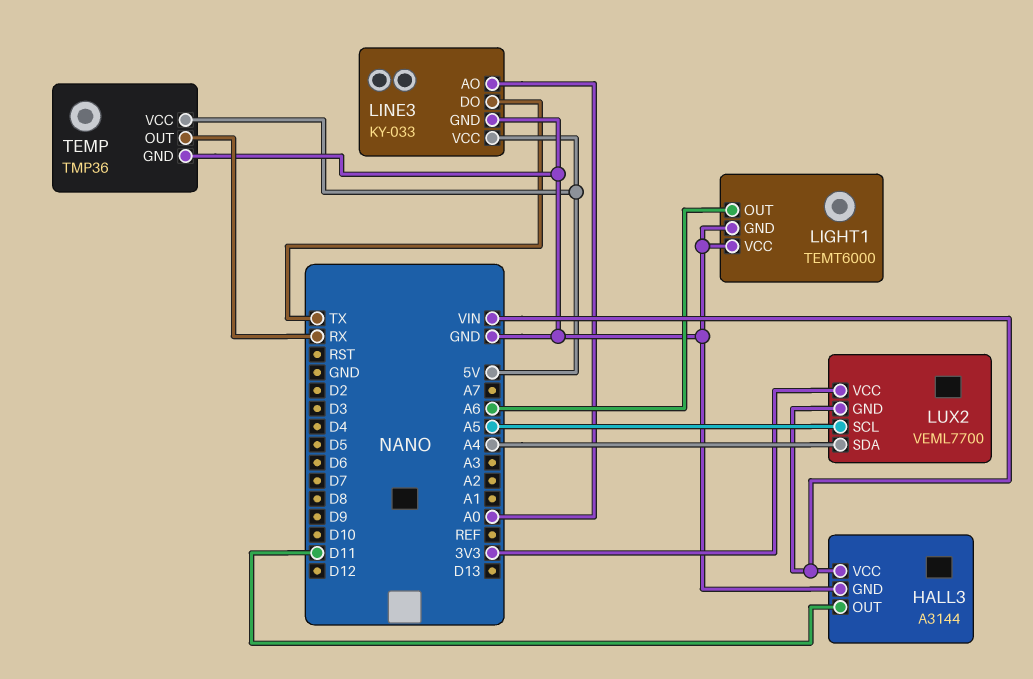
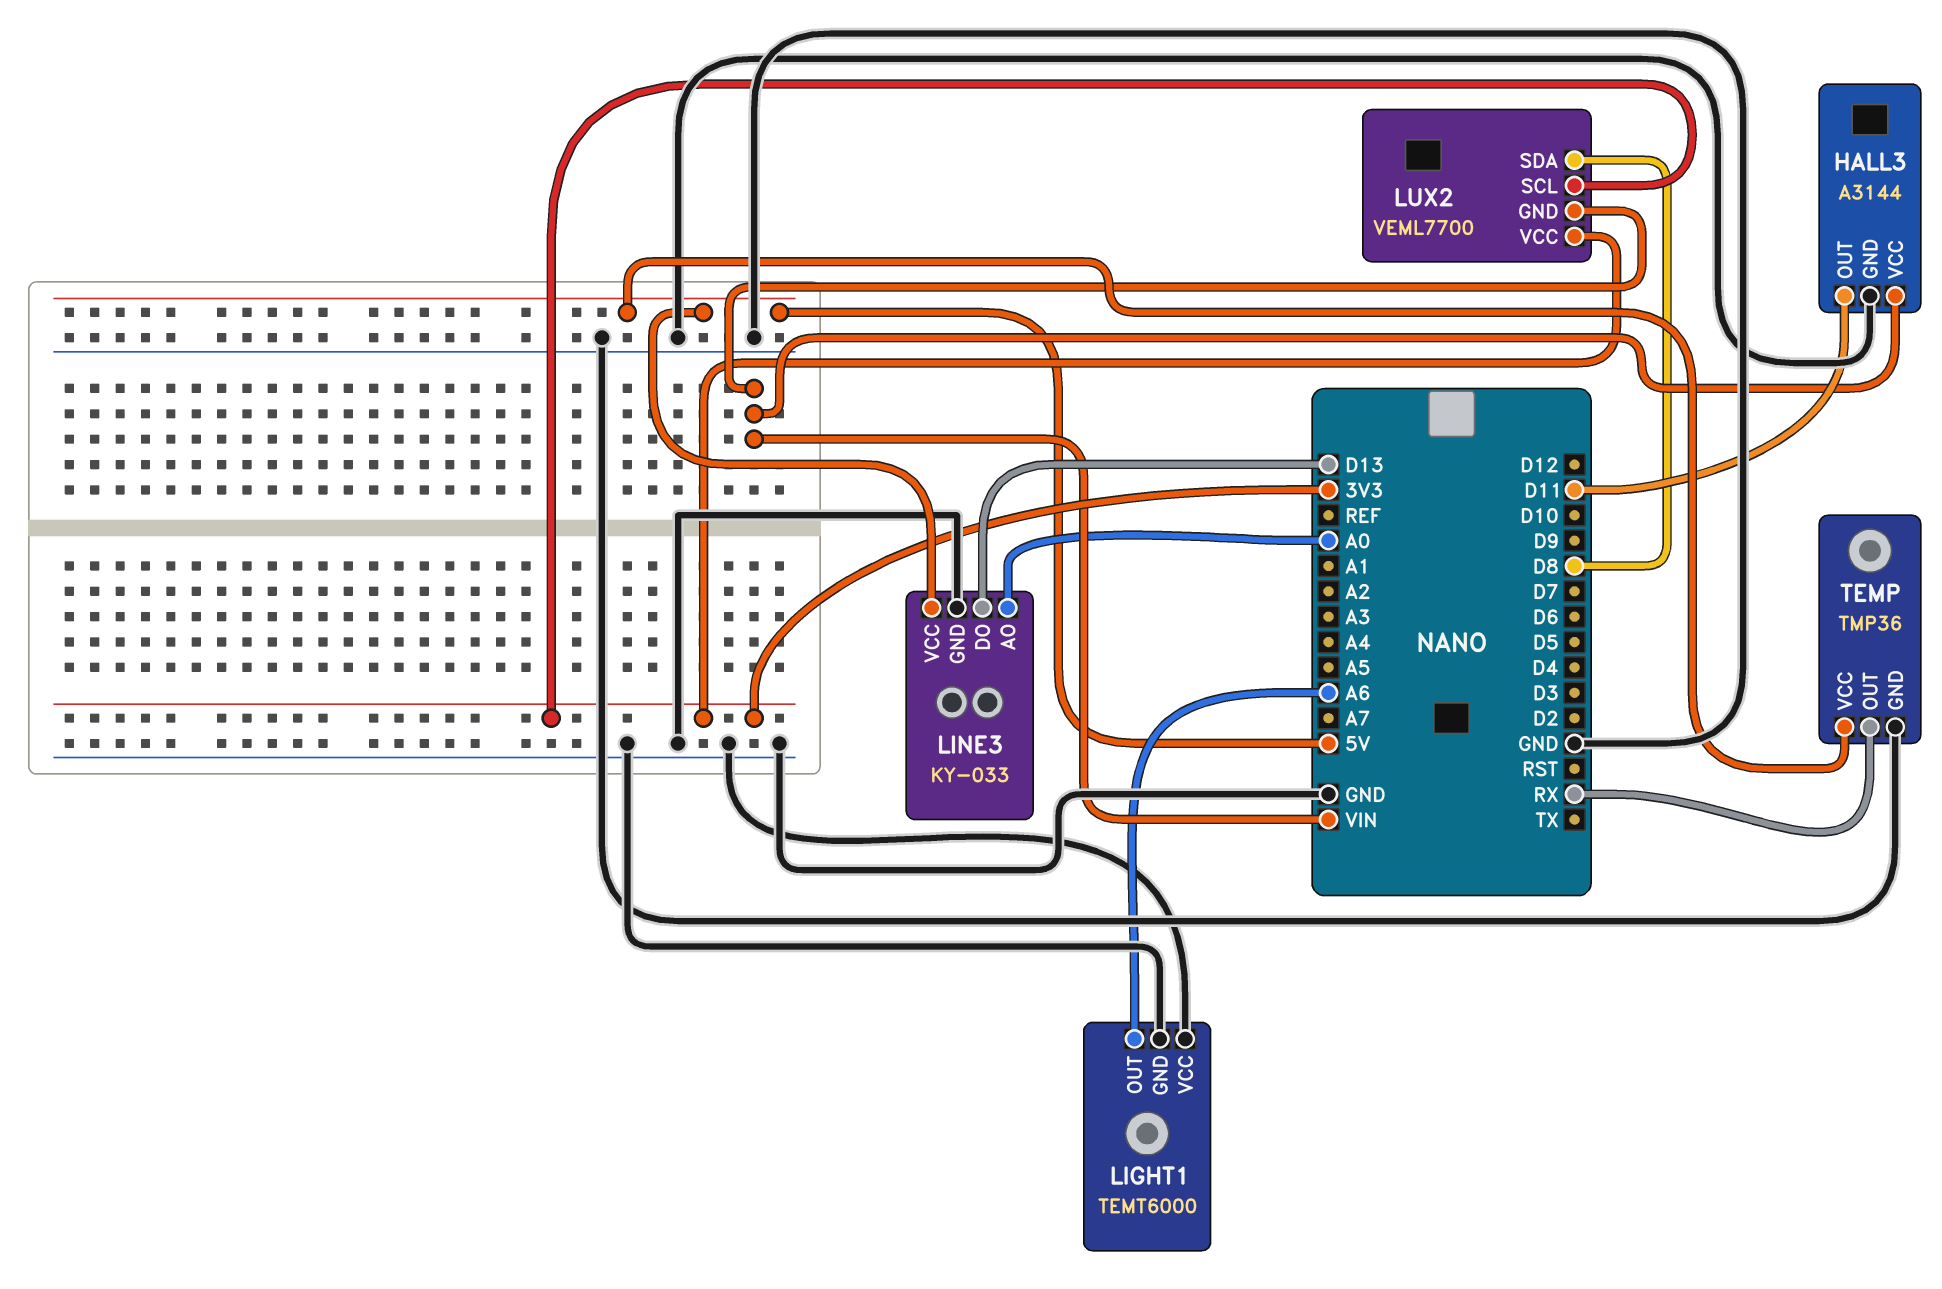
LINE3 pin DO: TX -> D13
LUX2 pin SCL: A5 -> 3V3
LUX2 pin SDA: A4 -> D8

